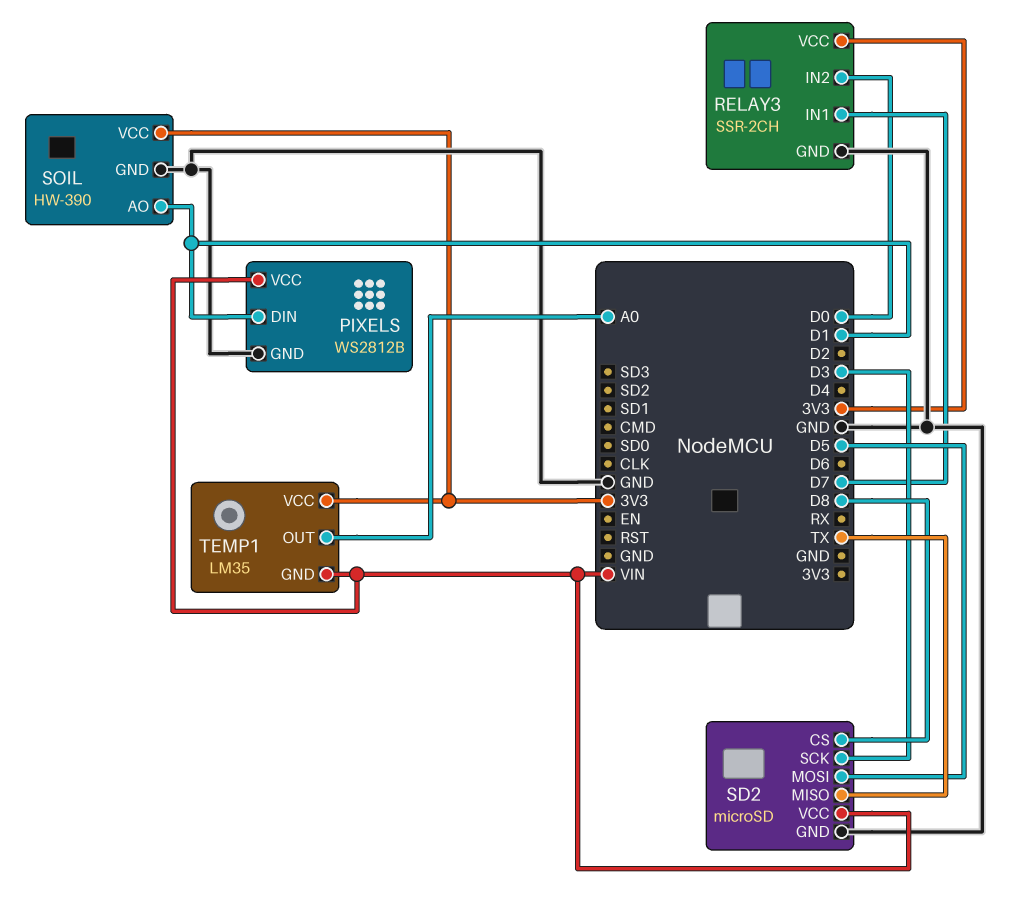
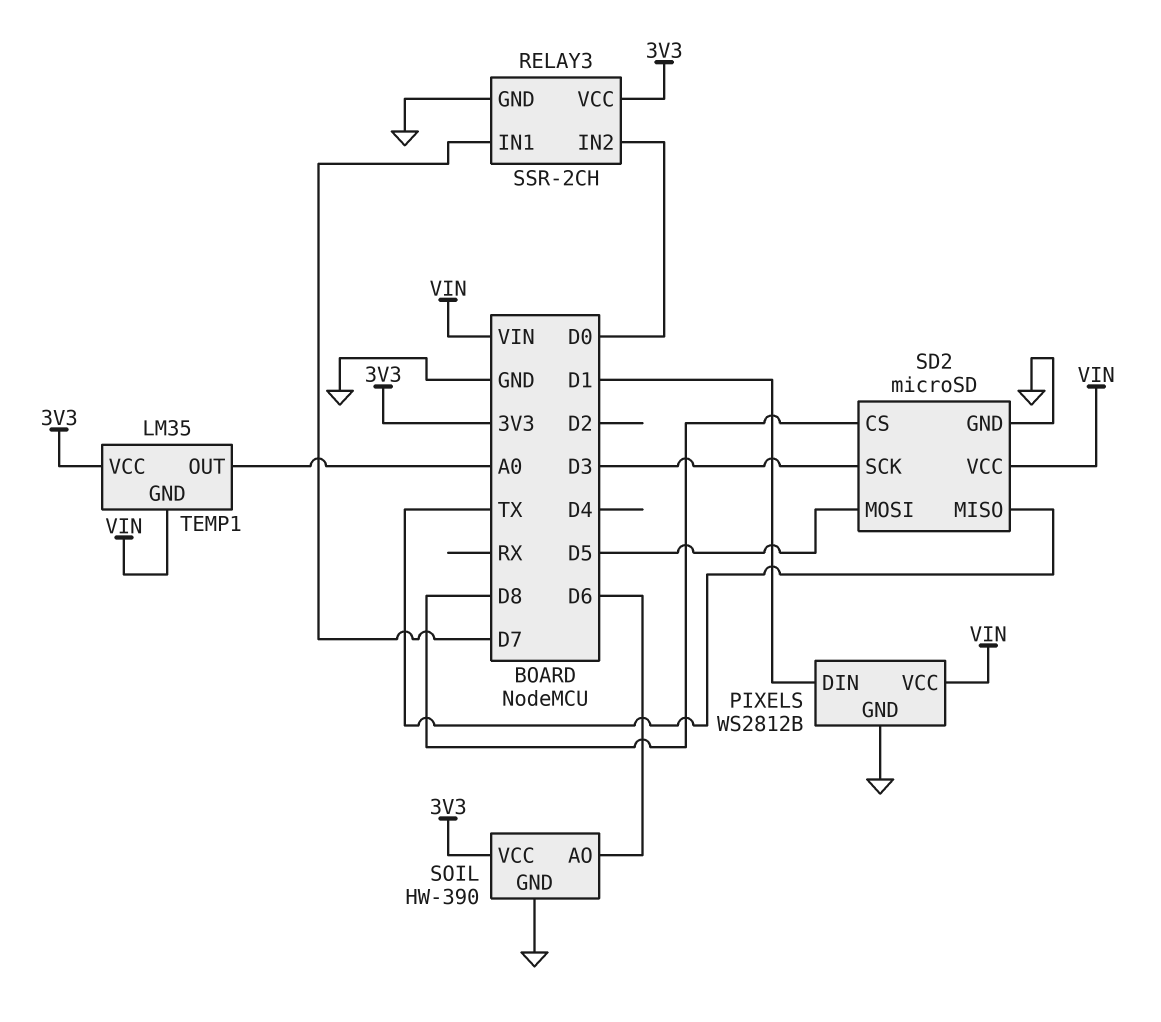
SOIL pin AO: D1 -> D6

